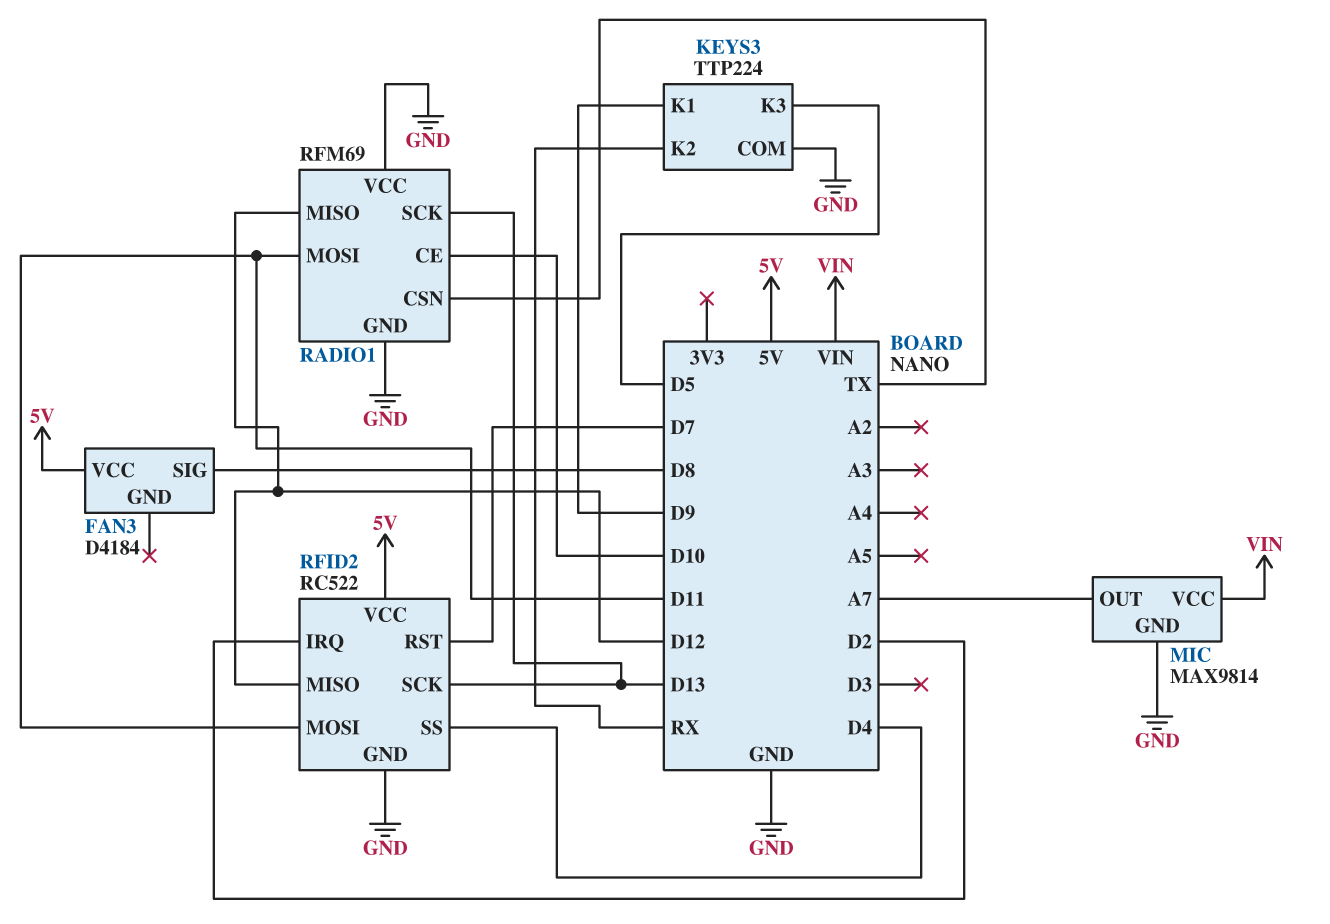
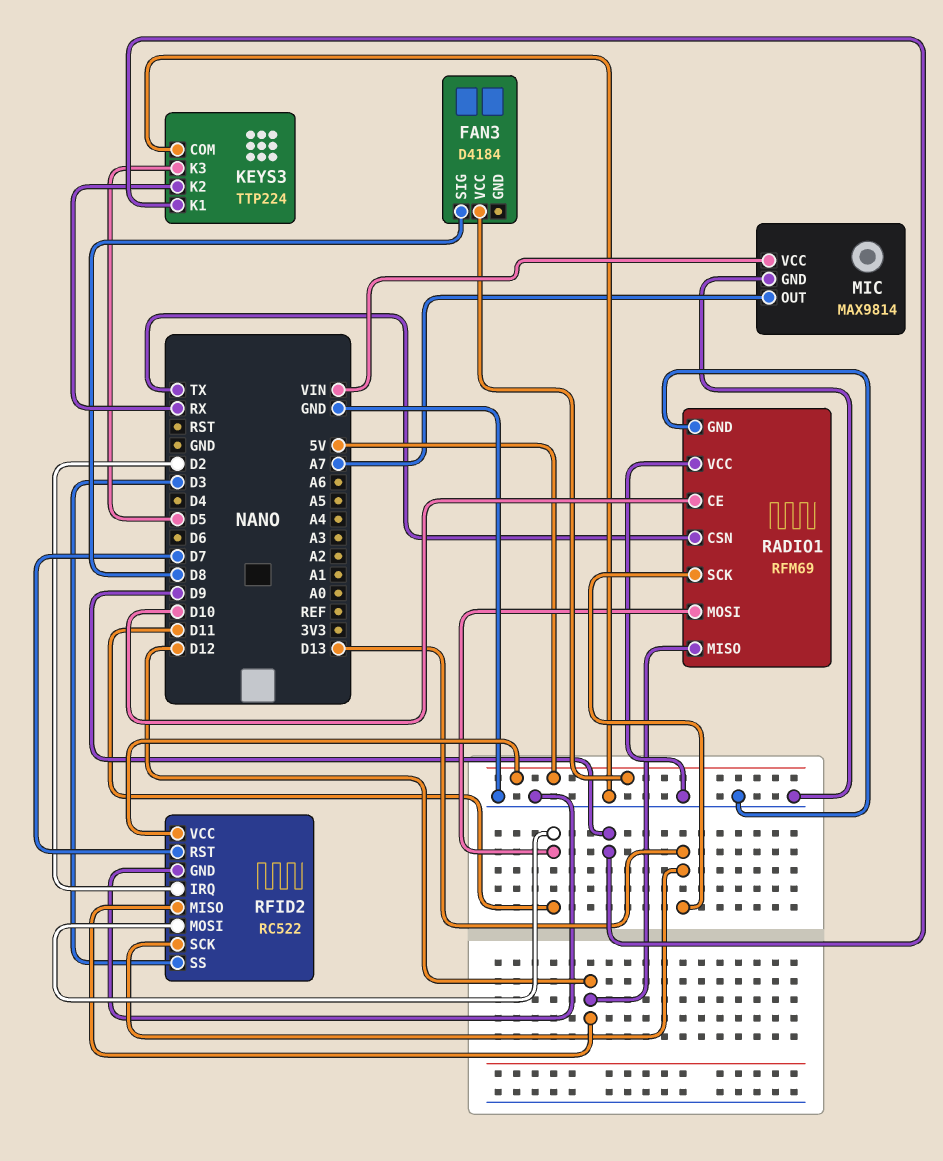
RFID2 pin SS: D4 -> D3

